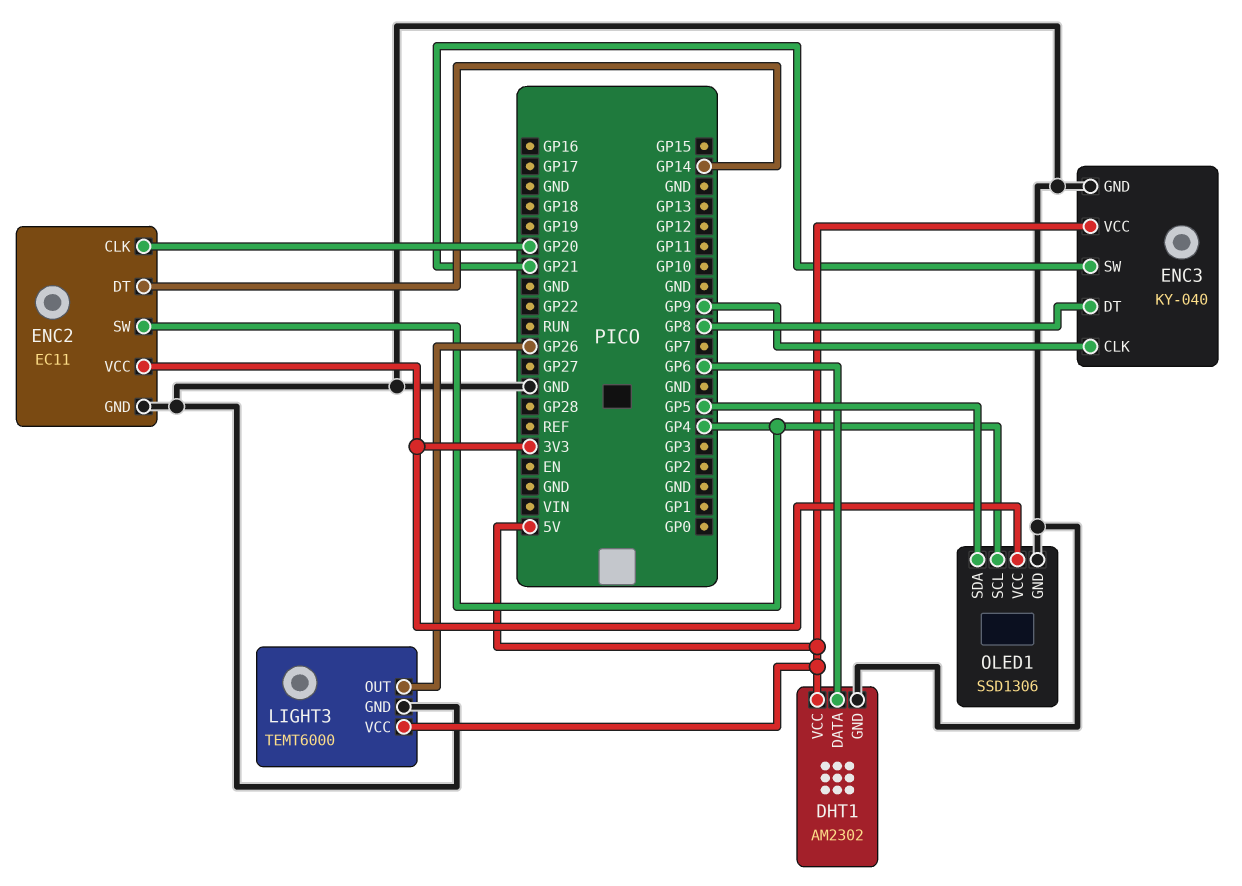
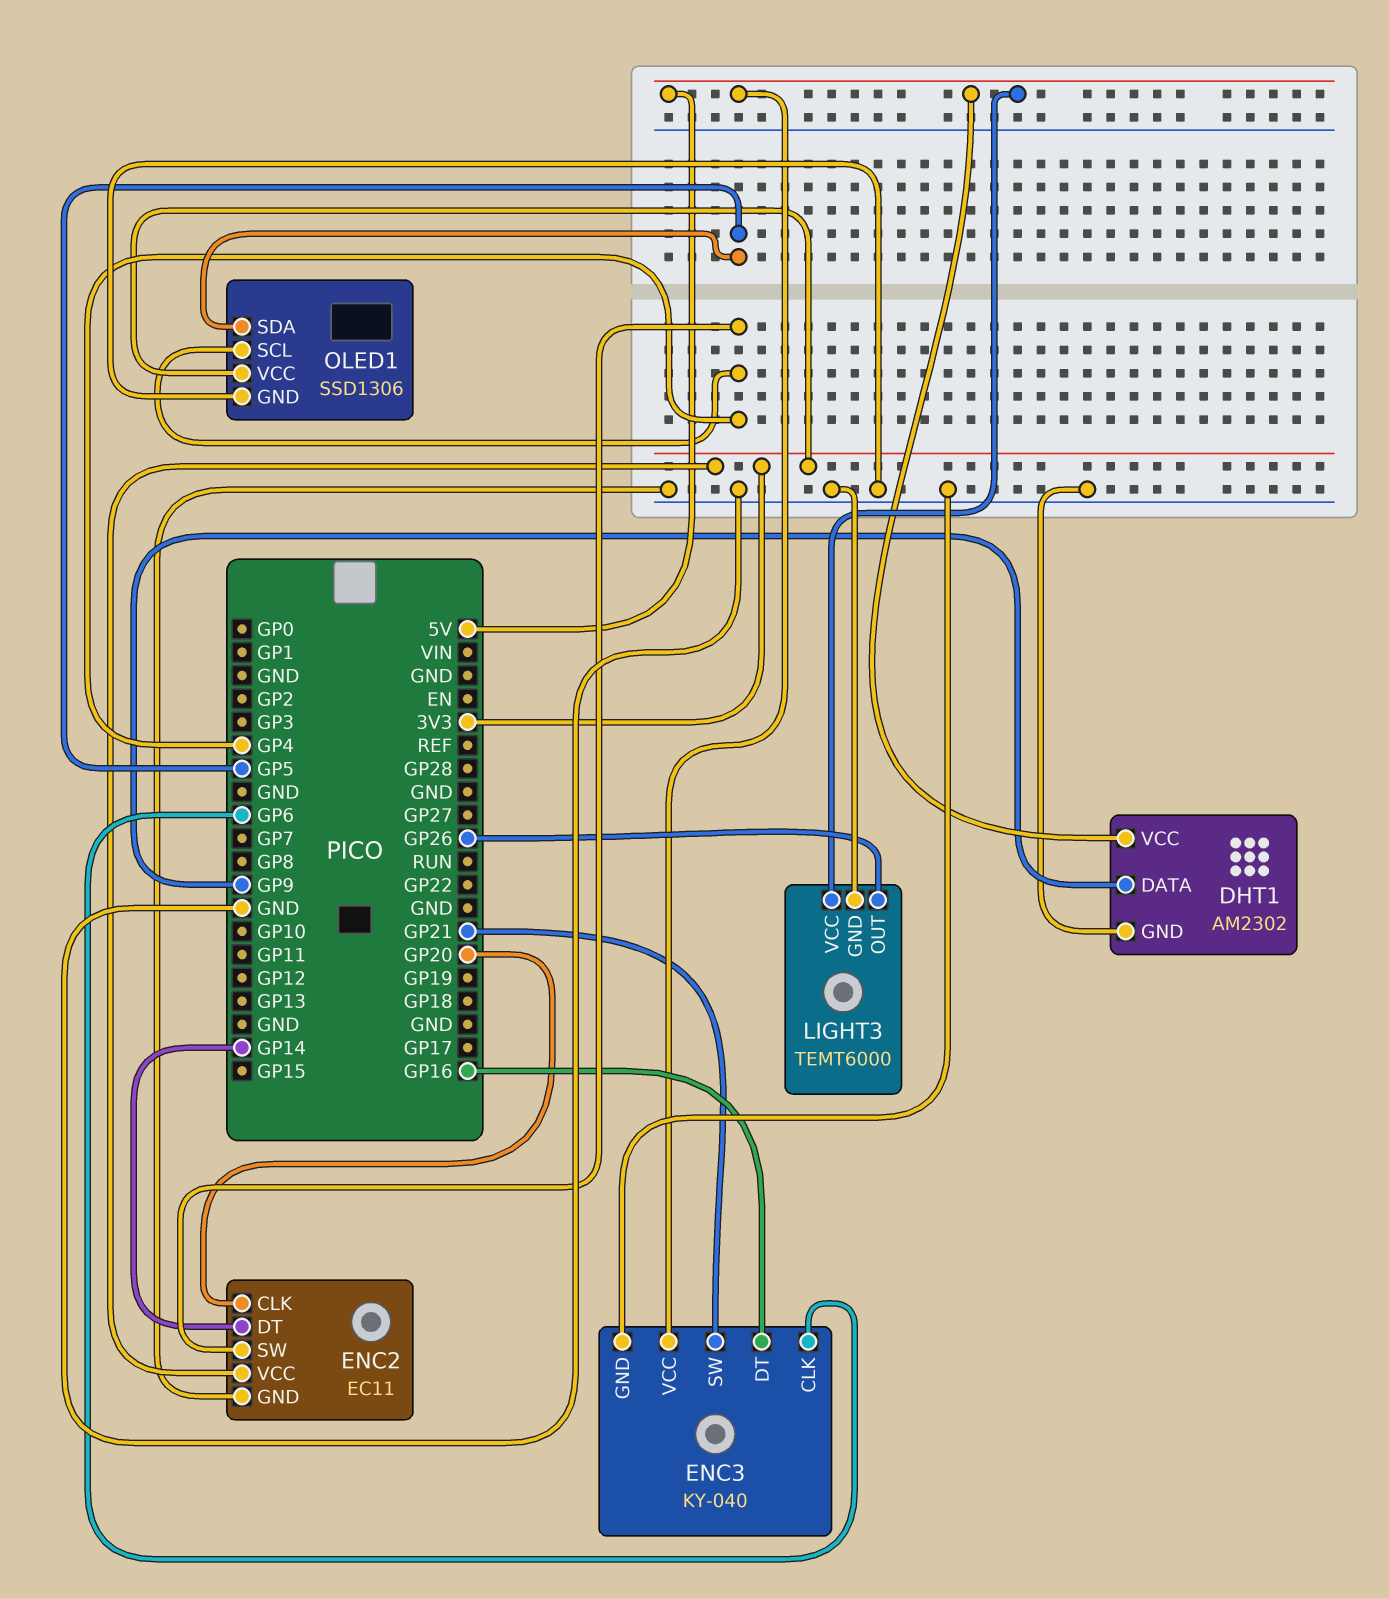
DHT1 pin DATA: GP6 -> GP9
ENC3 pin CLK: GP9 -> GP6
ENC3 pin DT: GP8 -> GP16

